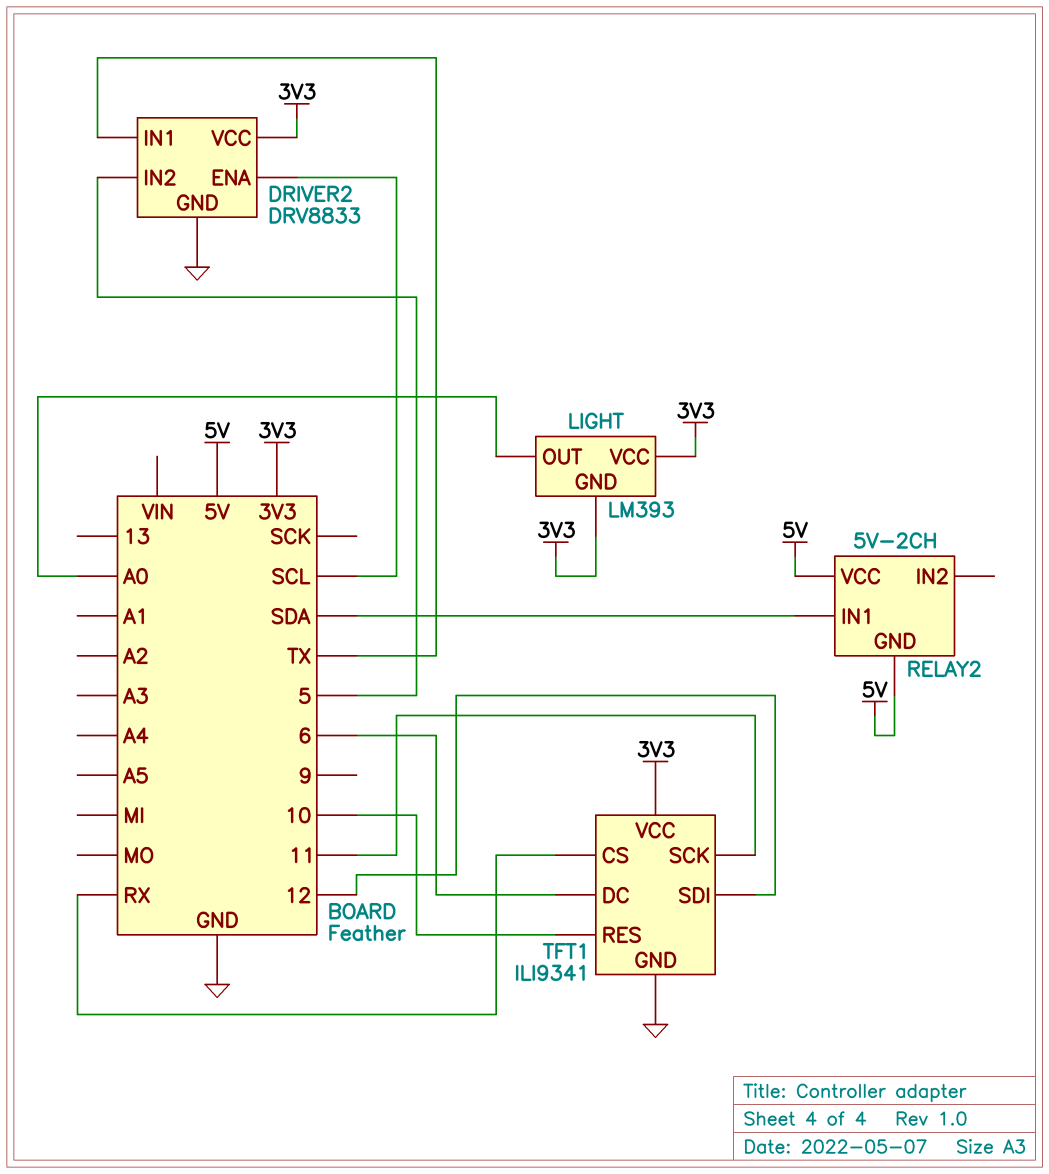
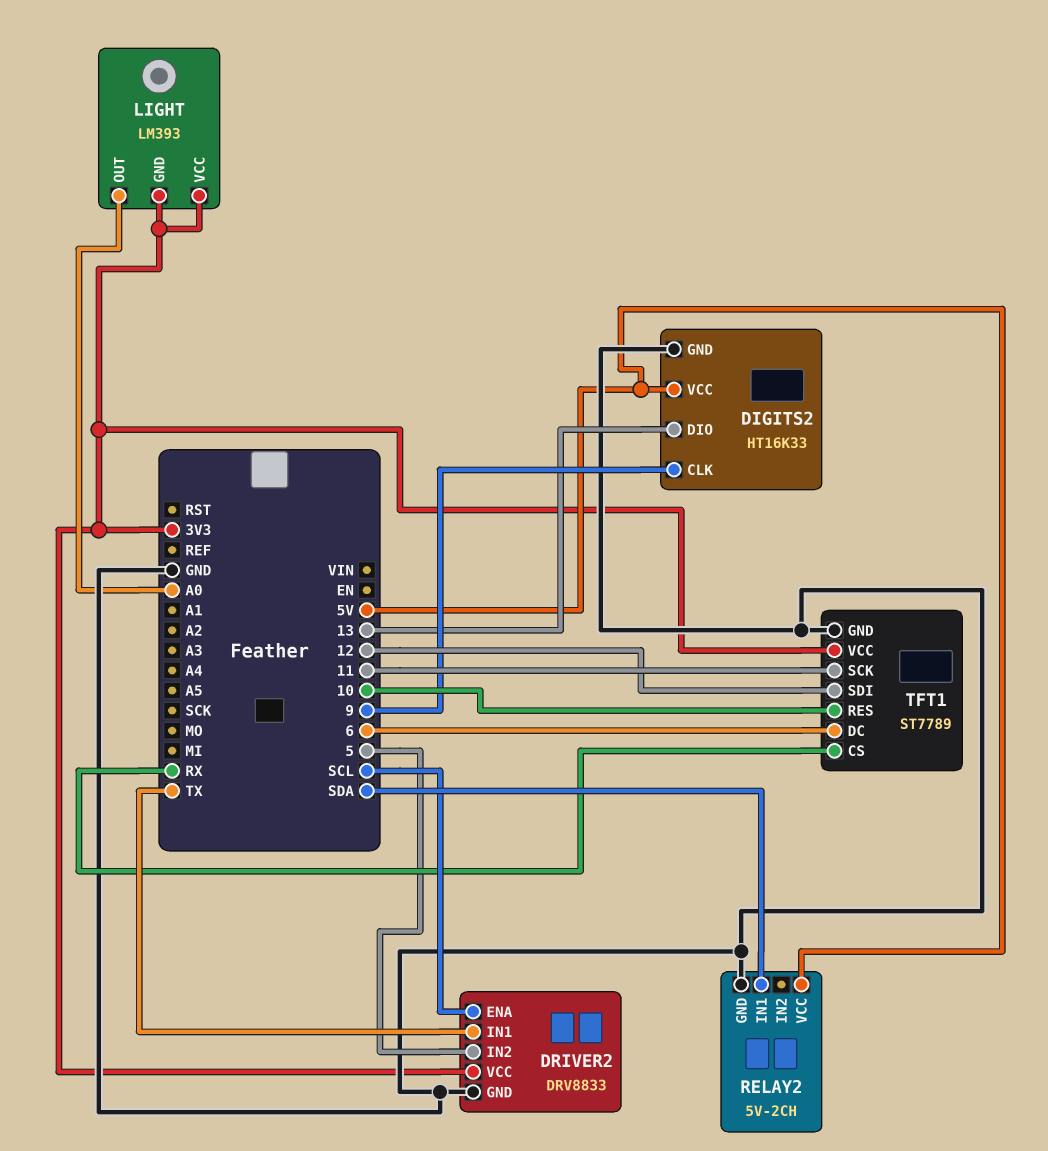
DIGITS2: none -> HT16K33
DIGITS2 pin CLK: none -> 9
DIGITS2 pin DIO: none -> 13
DIGITS2 pin GND: none -> GND
DIGITS2 pin VCC: none -> 5V
RELAY2 pin GND: 5V -> GND
TFT1: ILI9341 -> ST7789

